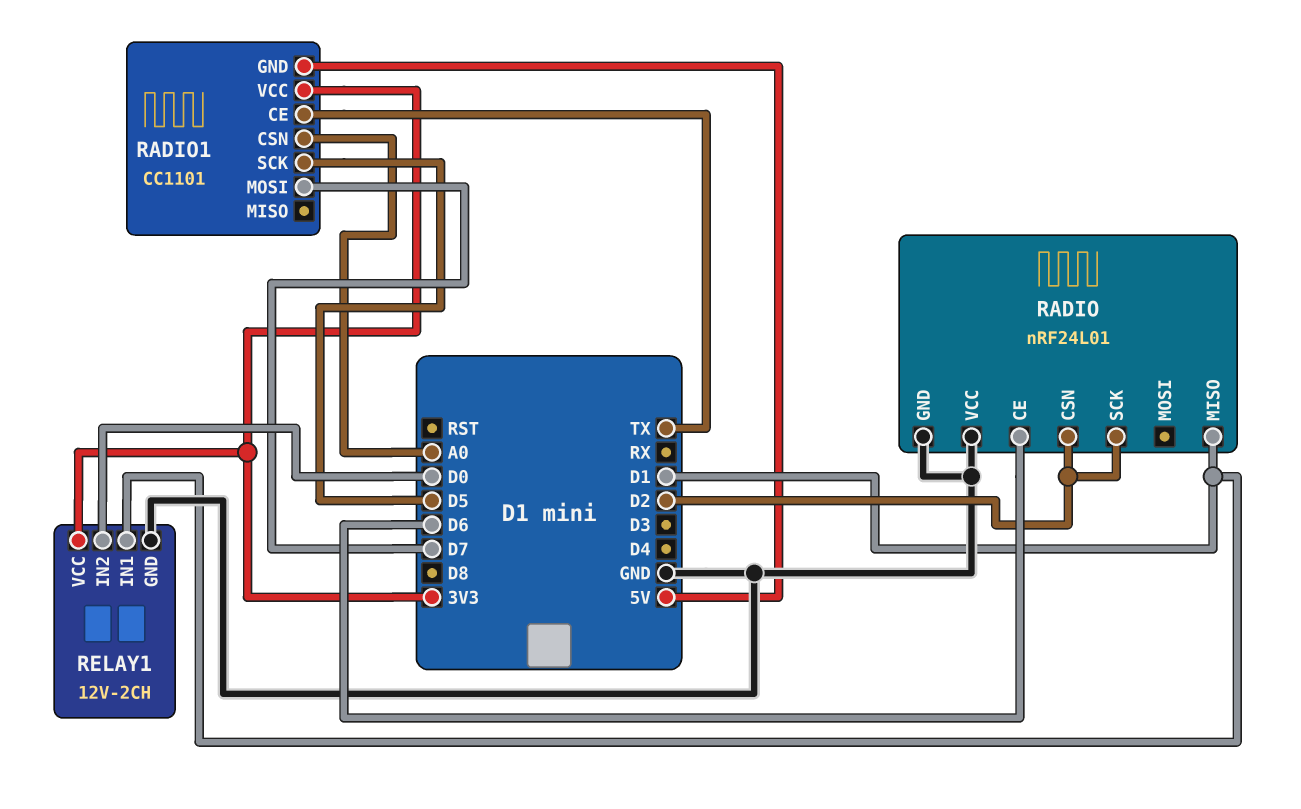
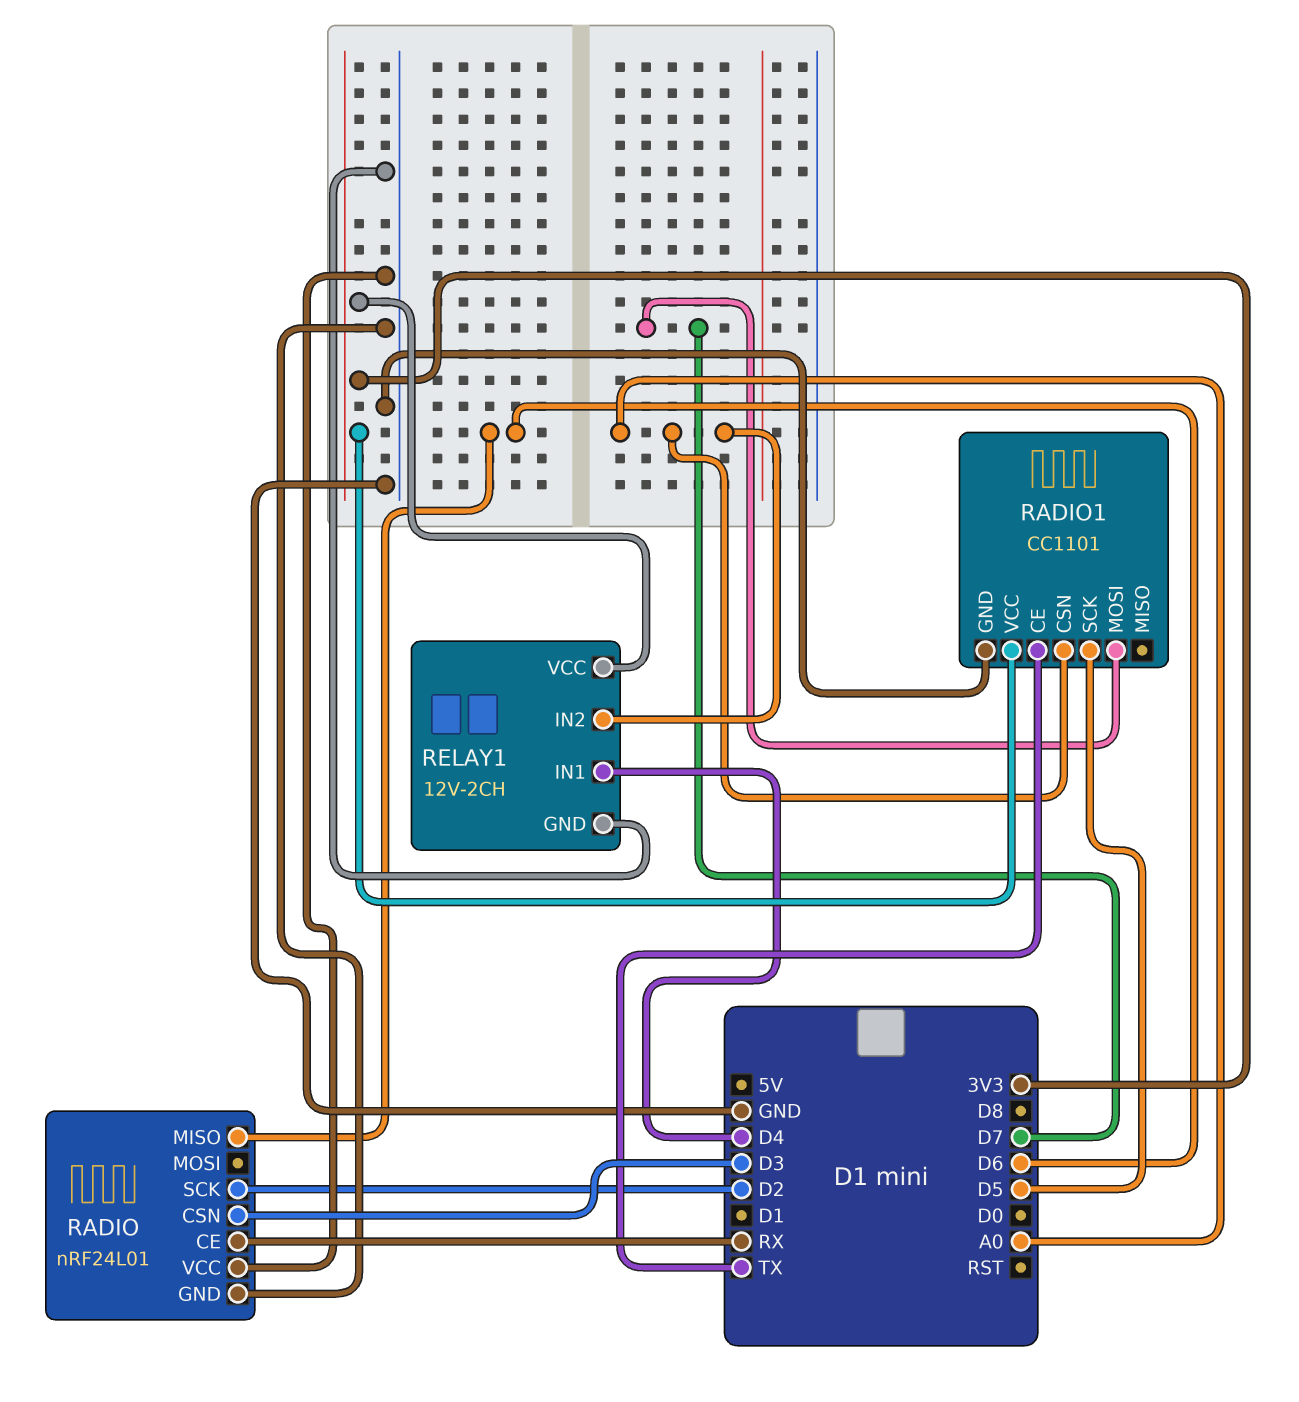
RADIO pin CE: D6 -> RX
RADIO pin CSN: D2 -> D3
RADIO pin MISO: D1 -> D6
RADIO1 pin GND: 5V -> GND
RELAY1 pin IN1: D1 -> D4
RELAY1 pin IN2: D0 -> A0

